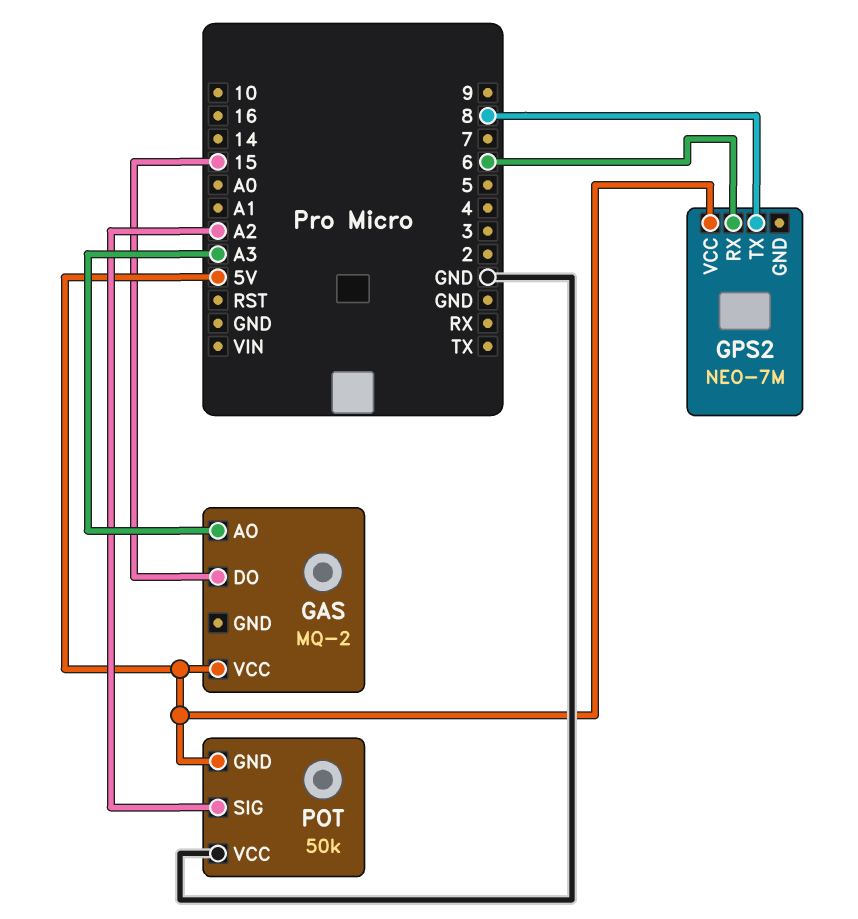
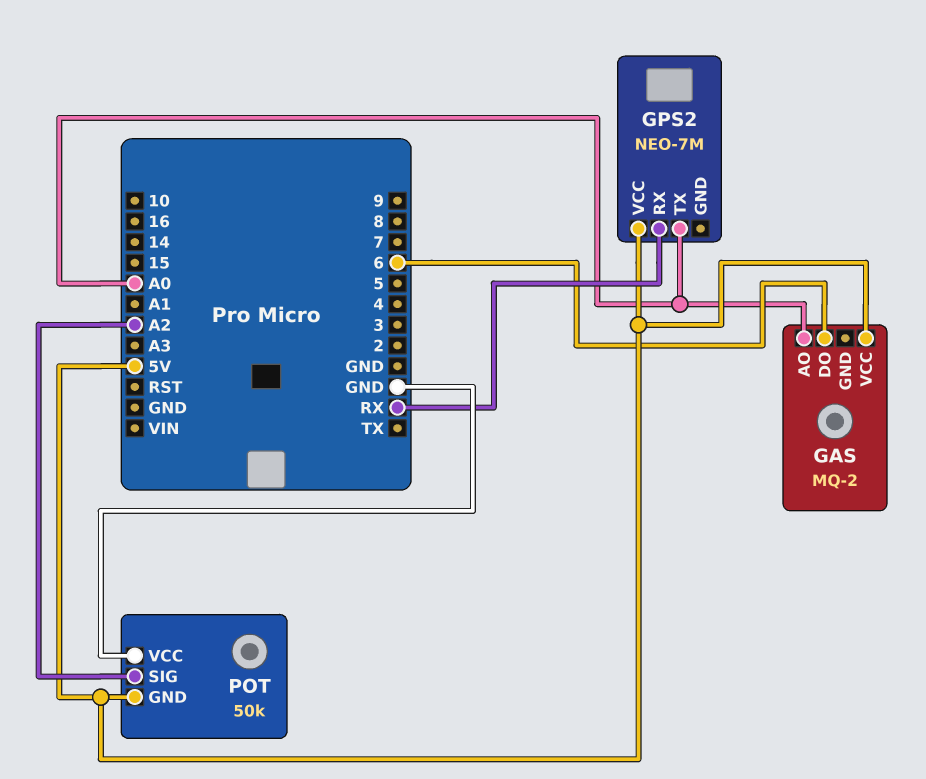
GAS pin AO: A3 -> A0
GAS pin DO: 15 -> 6
GPS2 pin RX: 6 -> RX
GPS2 pin TX: 8 -> A0

